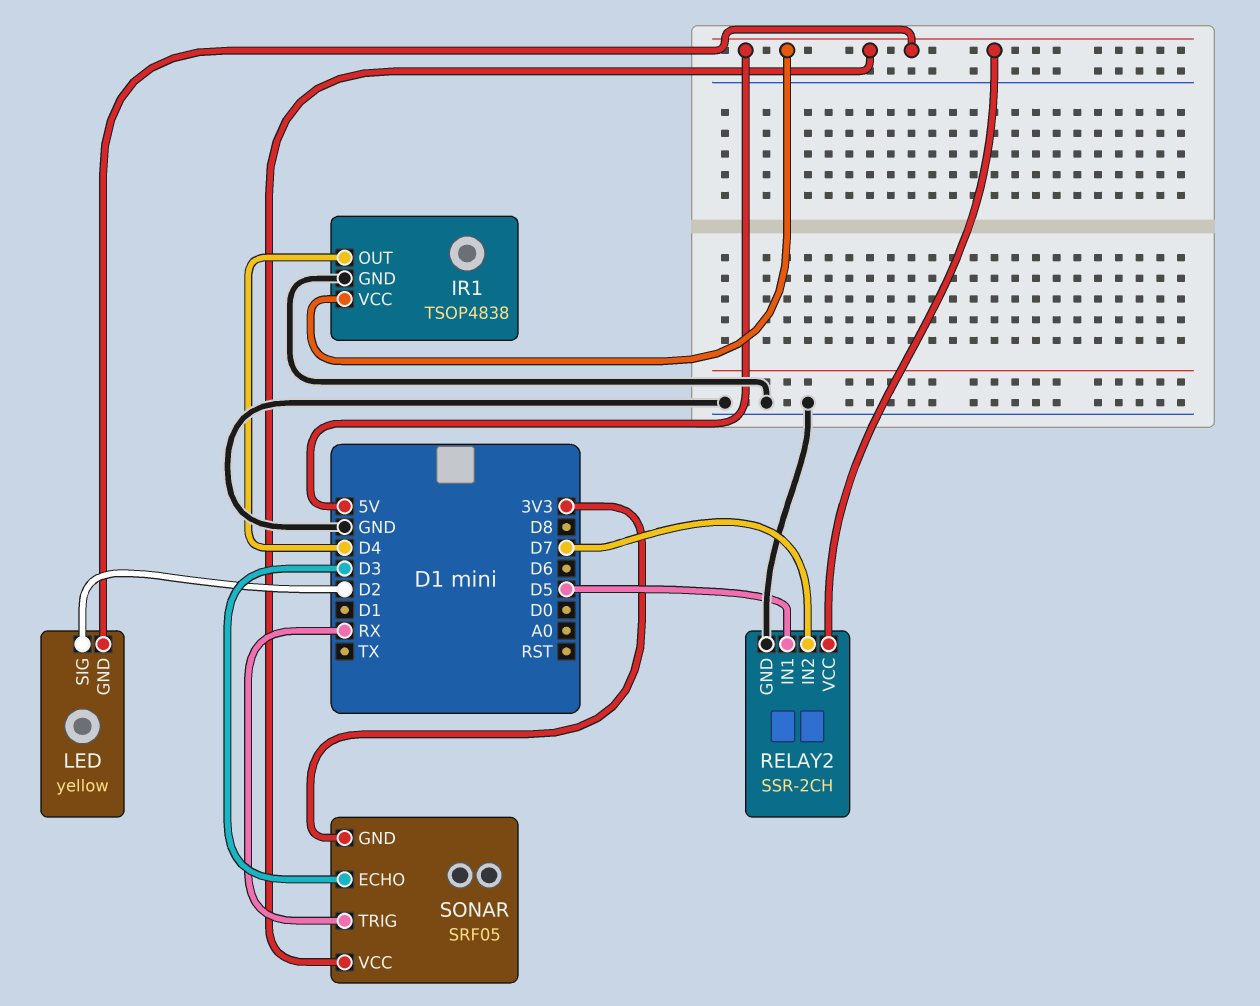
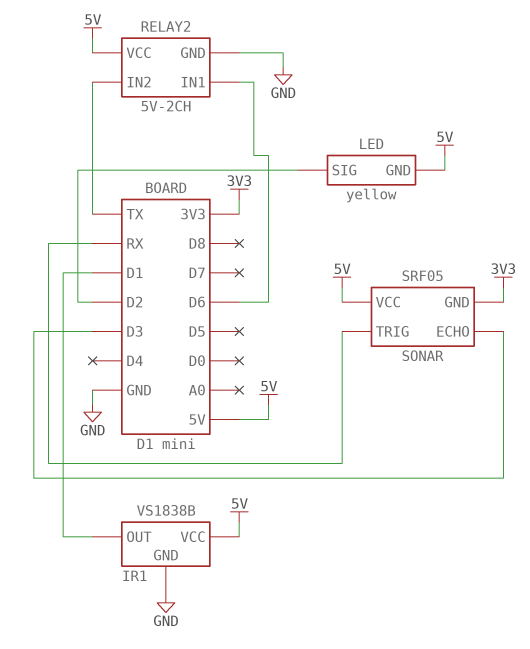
IR1: TSOP4838 -> VS1838B
IR1 pin OUT: D4 -> D1
RELAY2: SSR-2CH -> 5V-2CH
RELAY2 pin IN1: D5 -> D6
RELAY2 pin IN2: D7 -> TX

